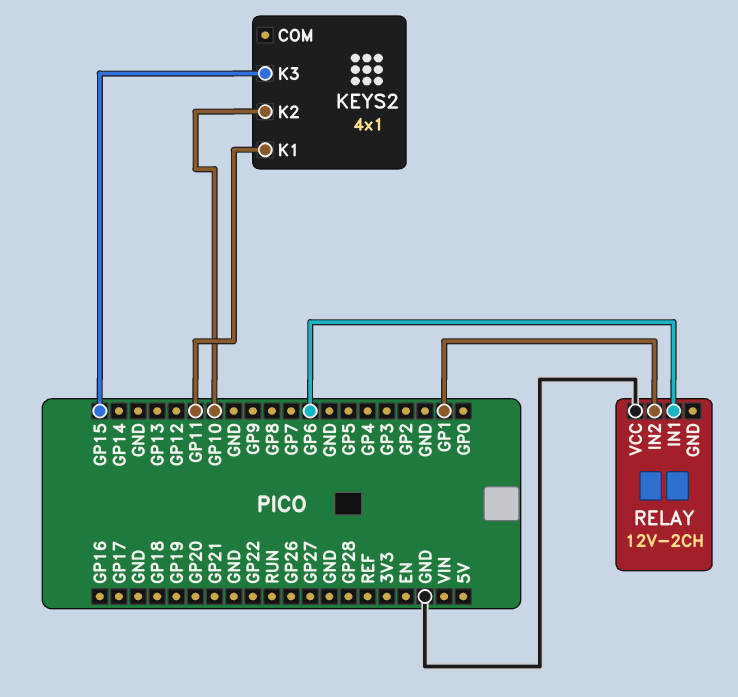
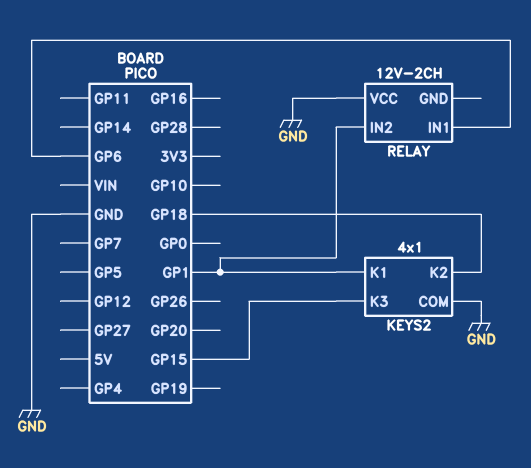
KEYS2 pin COM: none -> GND
KEYS2 pin K1: GP11 -> GP1
KEYS2 pin K2: GP10 -> GP18

